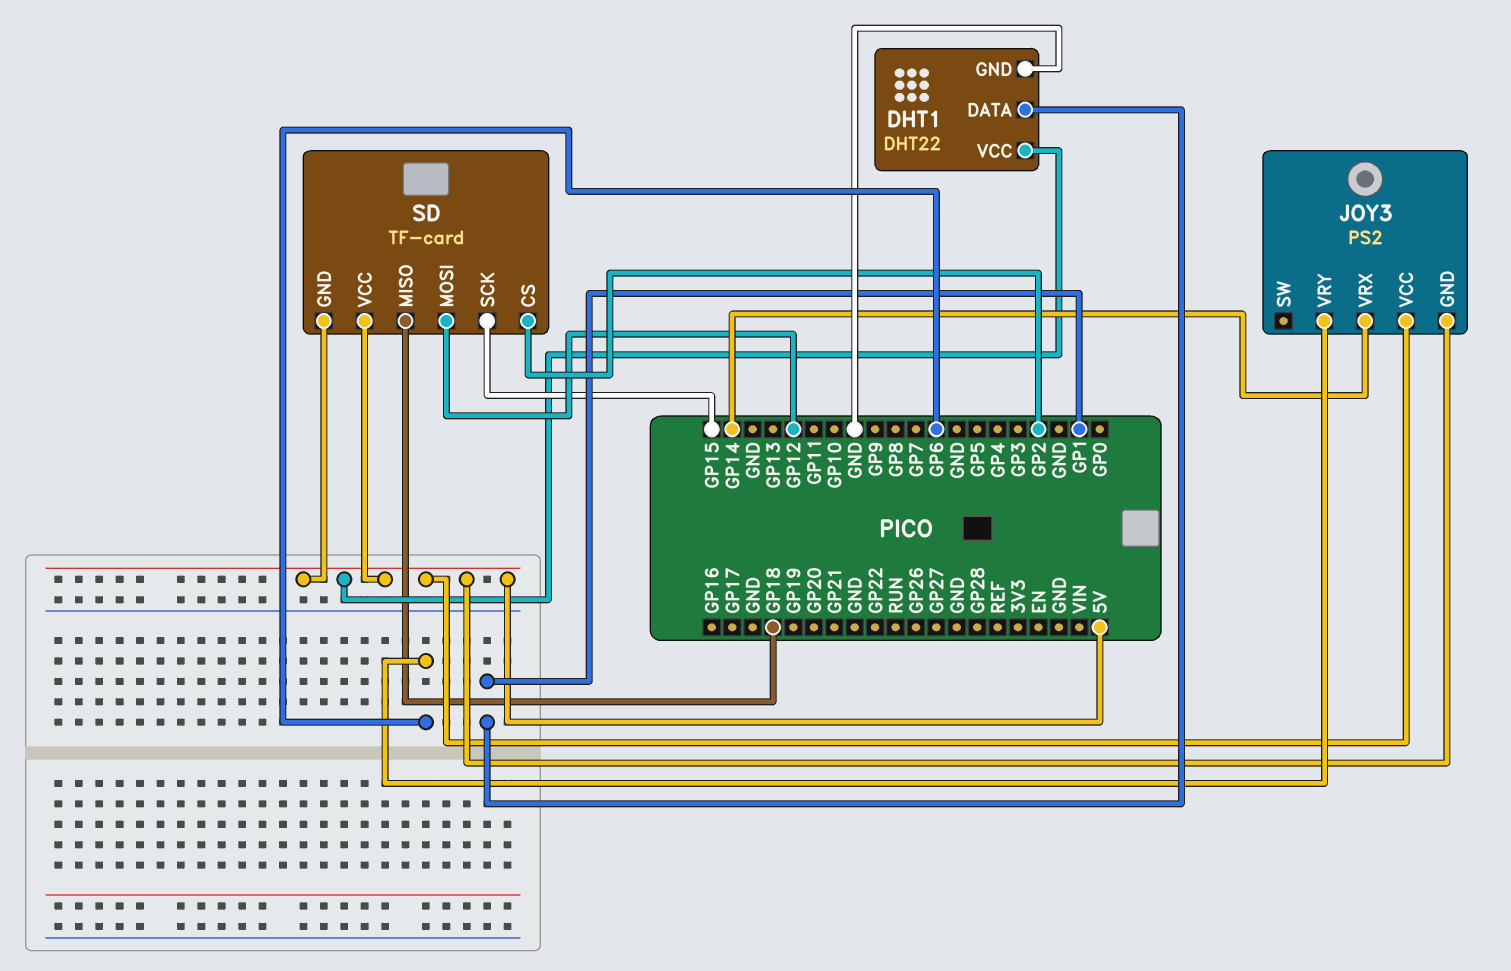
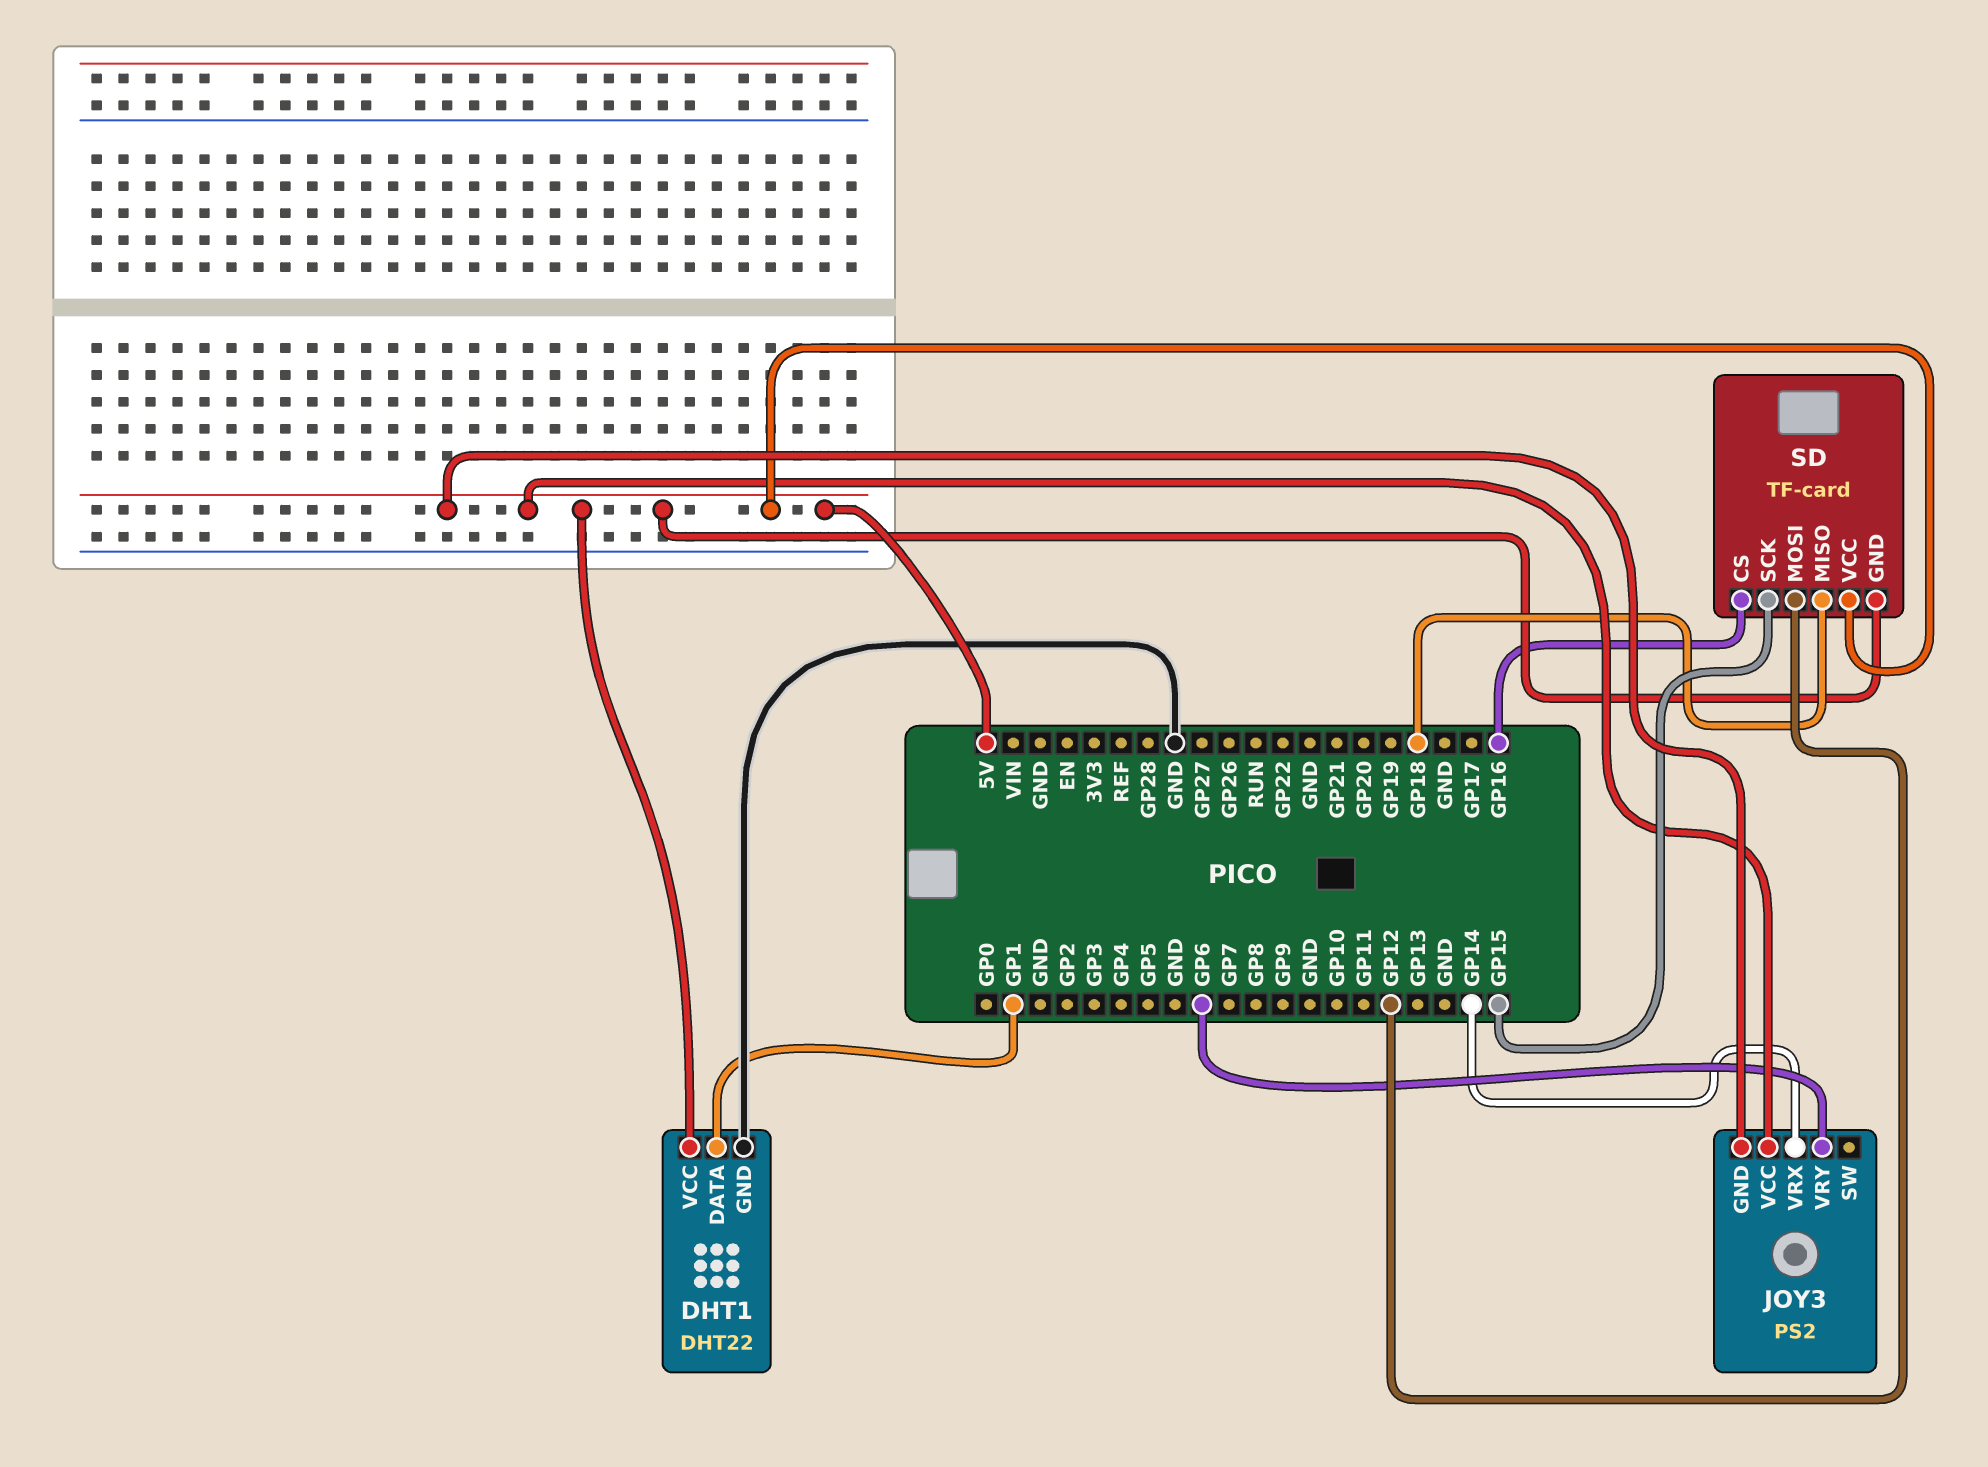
SD pin CS: GP2 -> GP16

